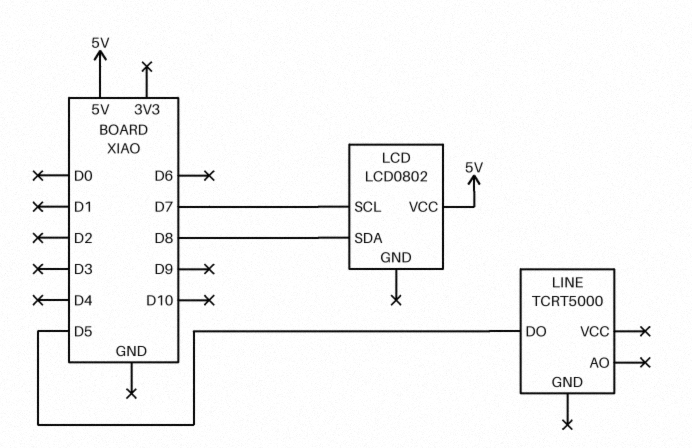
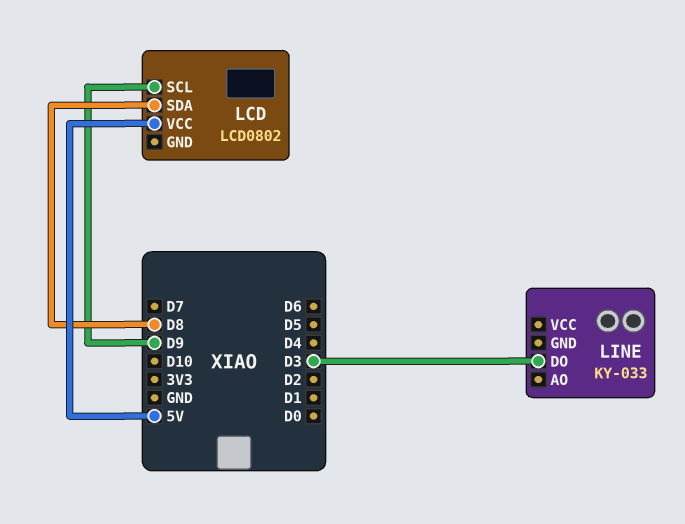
LCD pin SCL: D7 -> D9
LINE: TCRT5000 -> KY-033
LINE pin DO: D5 -> D3

